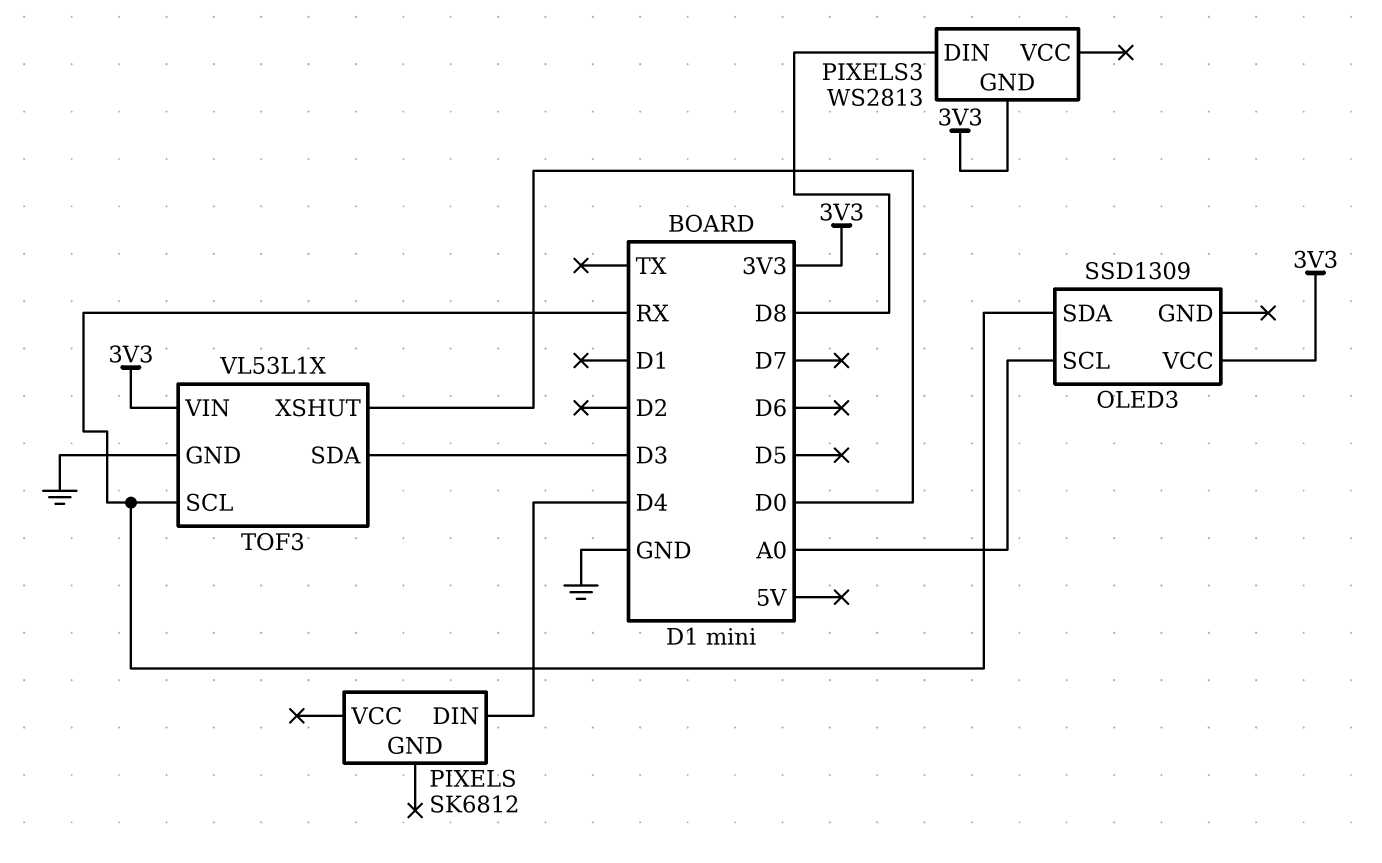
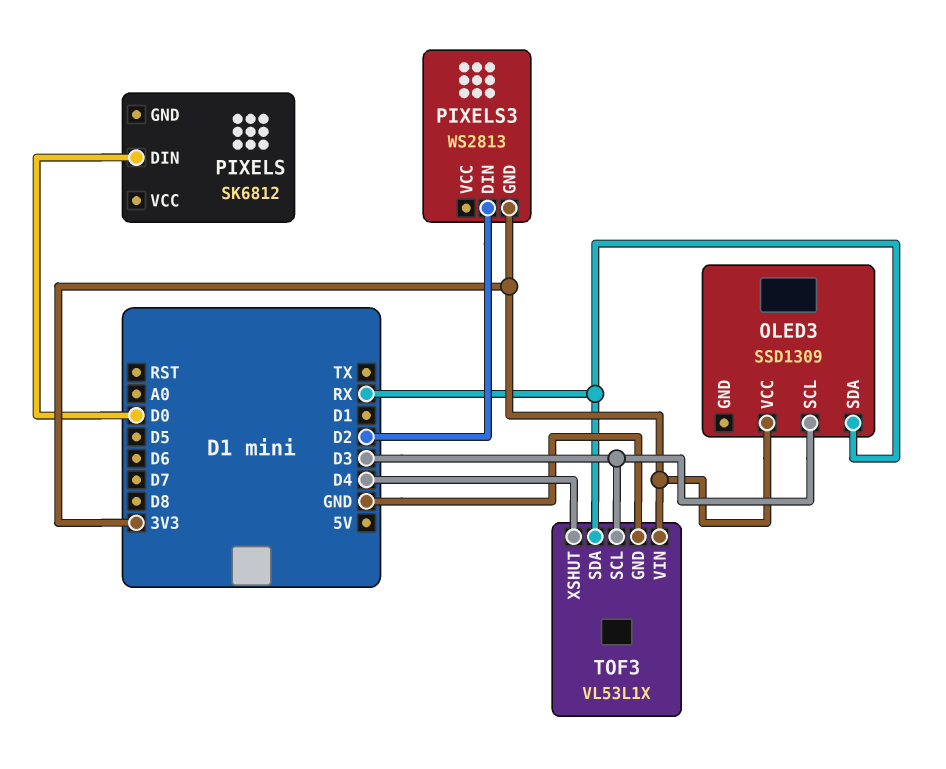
OLED3 pin SCL: A0 -> D3
PIXELS pin DIN: D4 -> D0
PIXELS3 pin DIN: D8 -> D2
TOF3 pin SCL: RX -> D3
TOF3 pin SDA: D3 -> RX
TOF3 pin XSHUT: D0 -> D4

